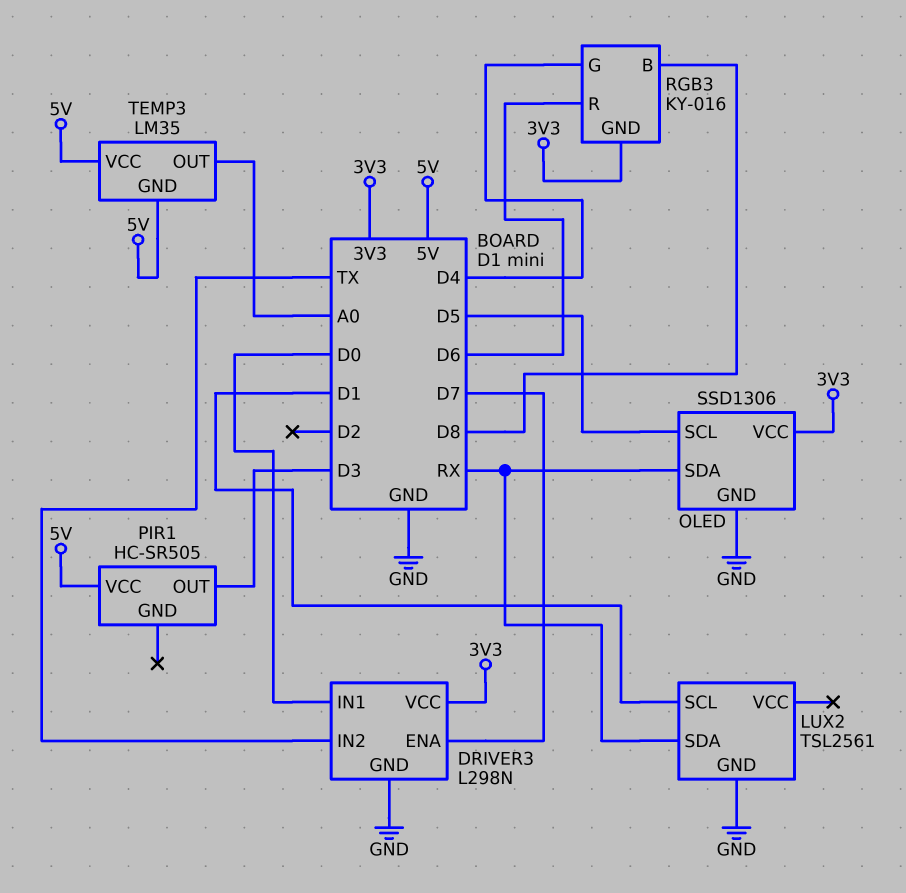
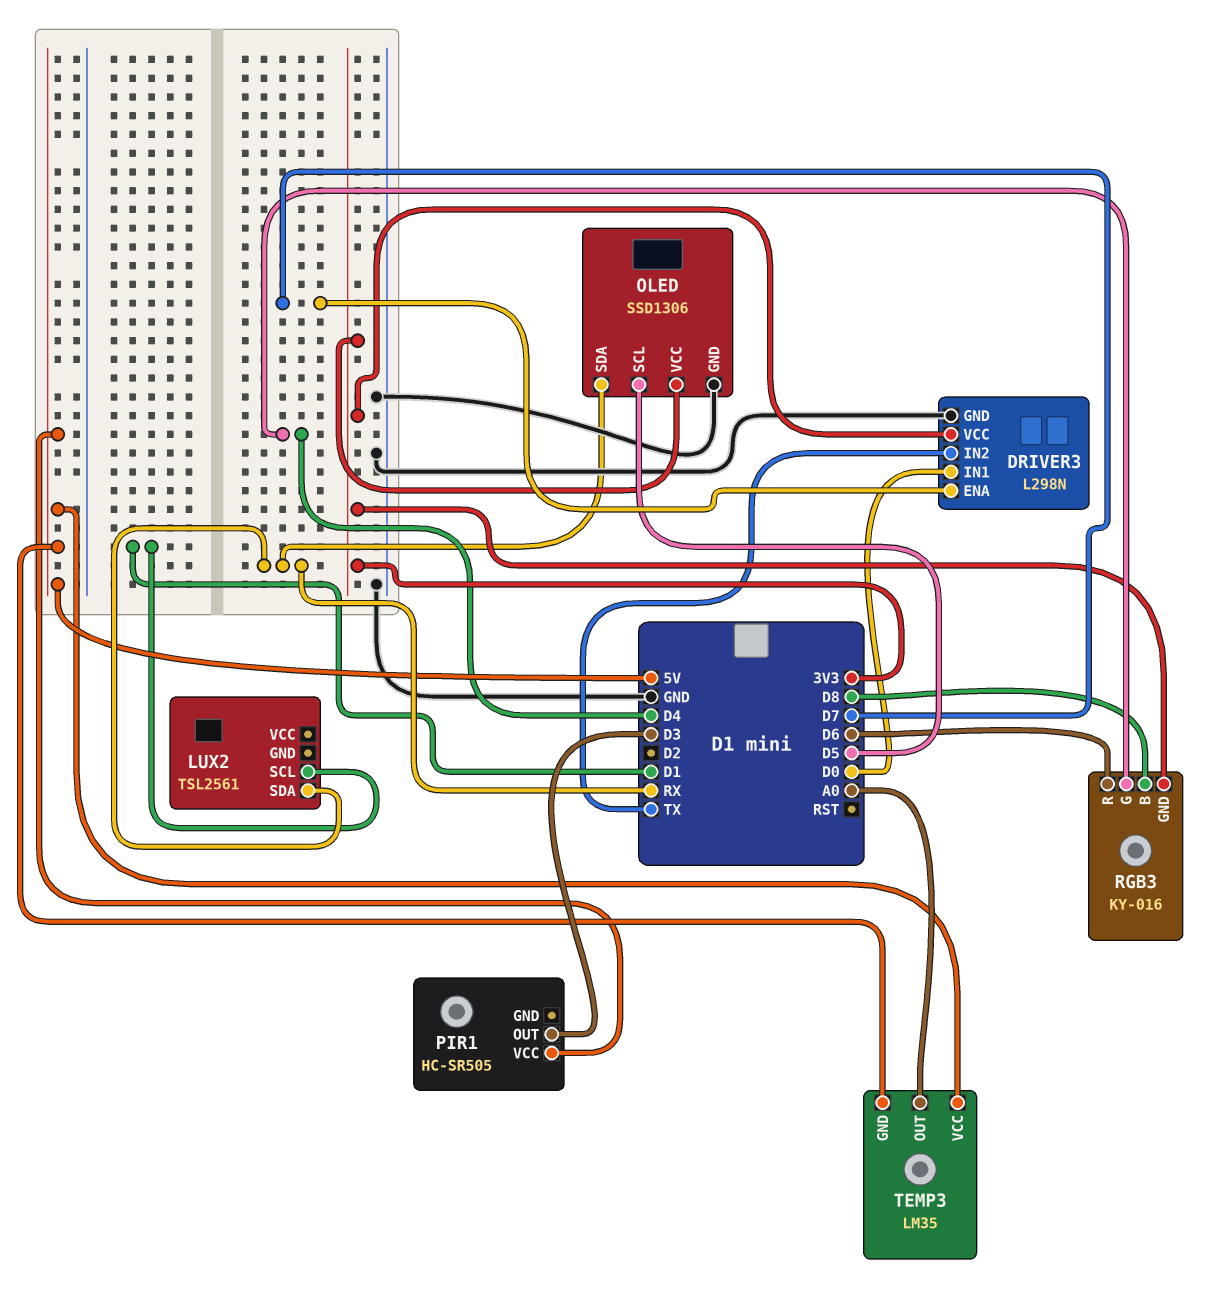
LUX2 pin GND: GND -> none

